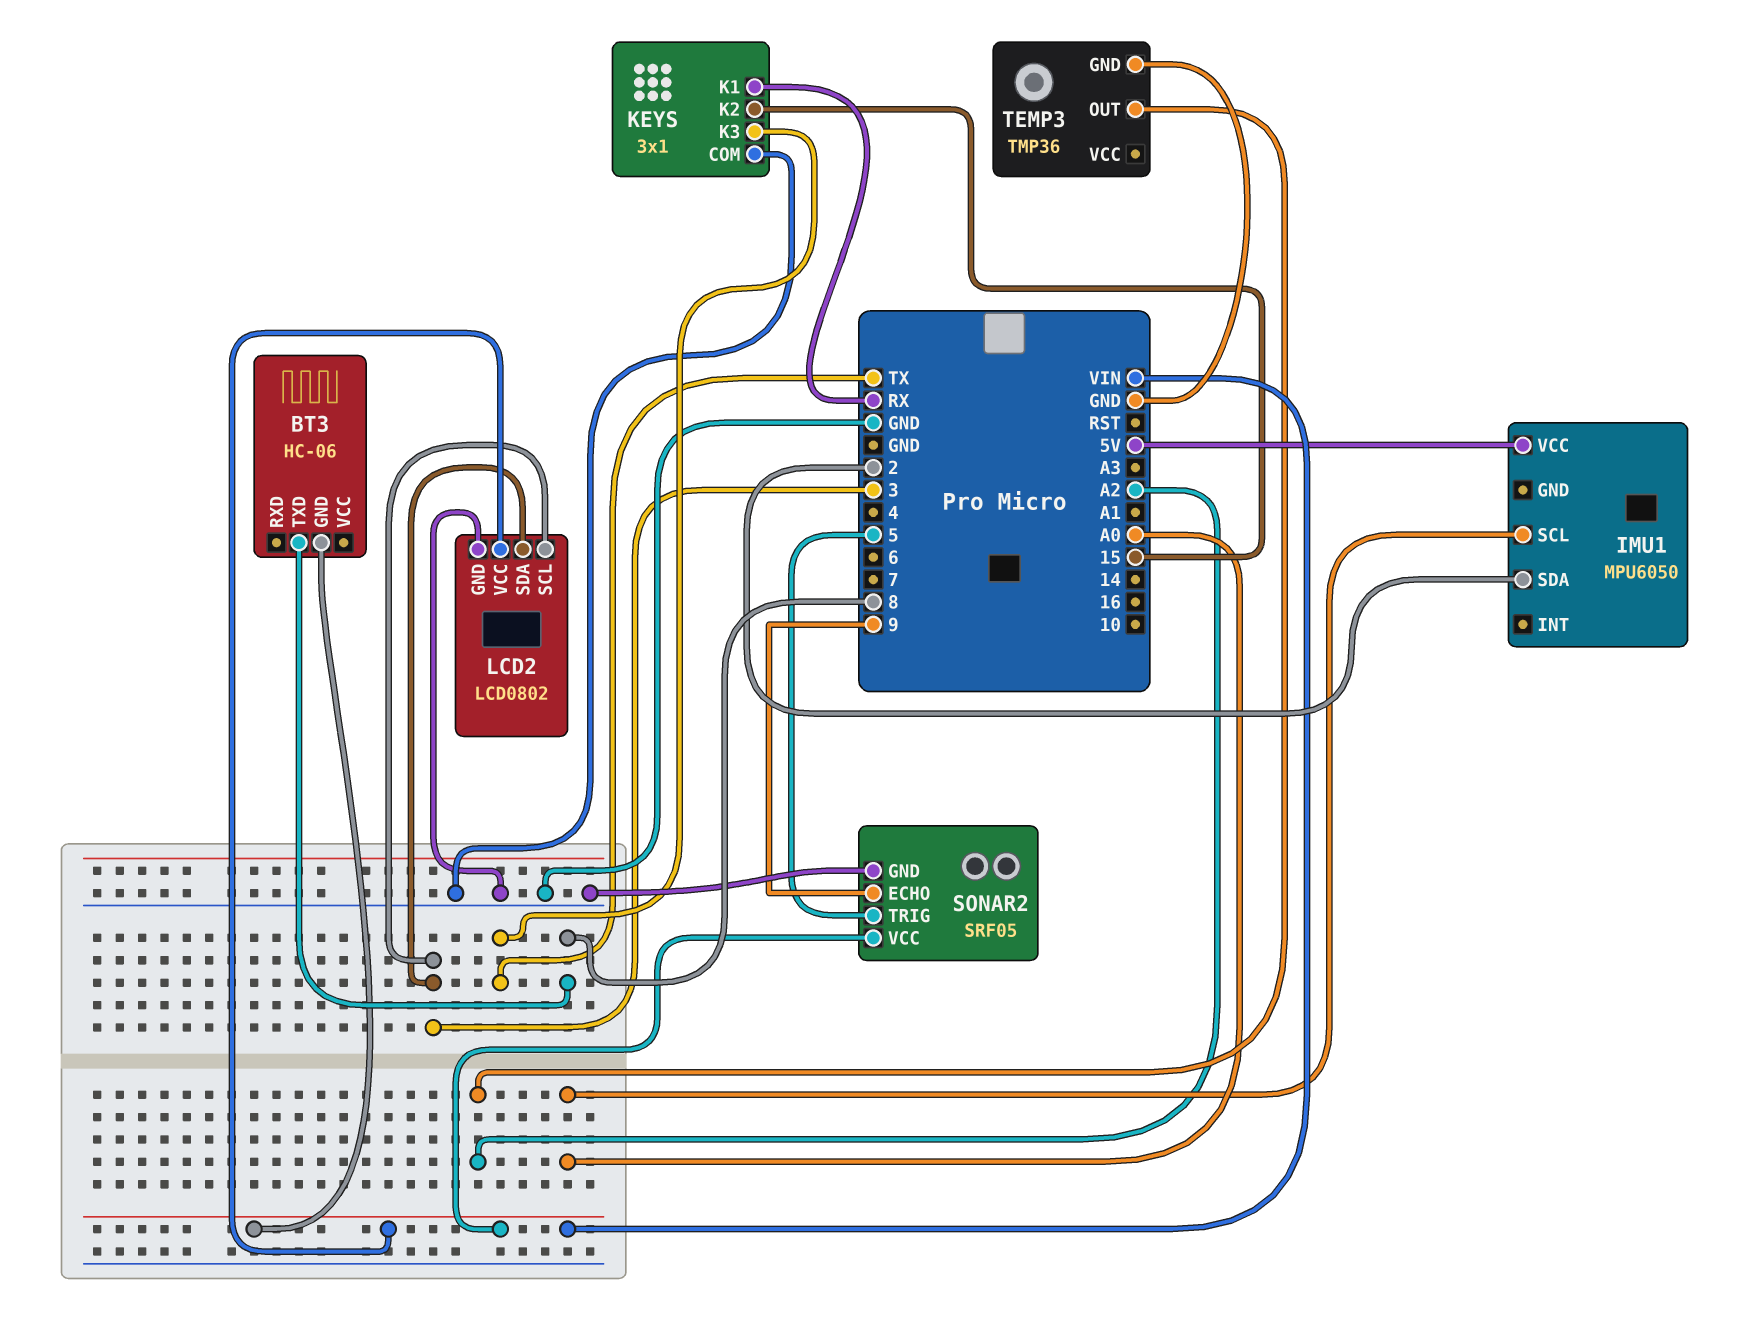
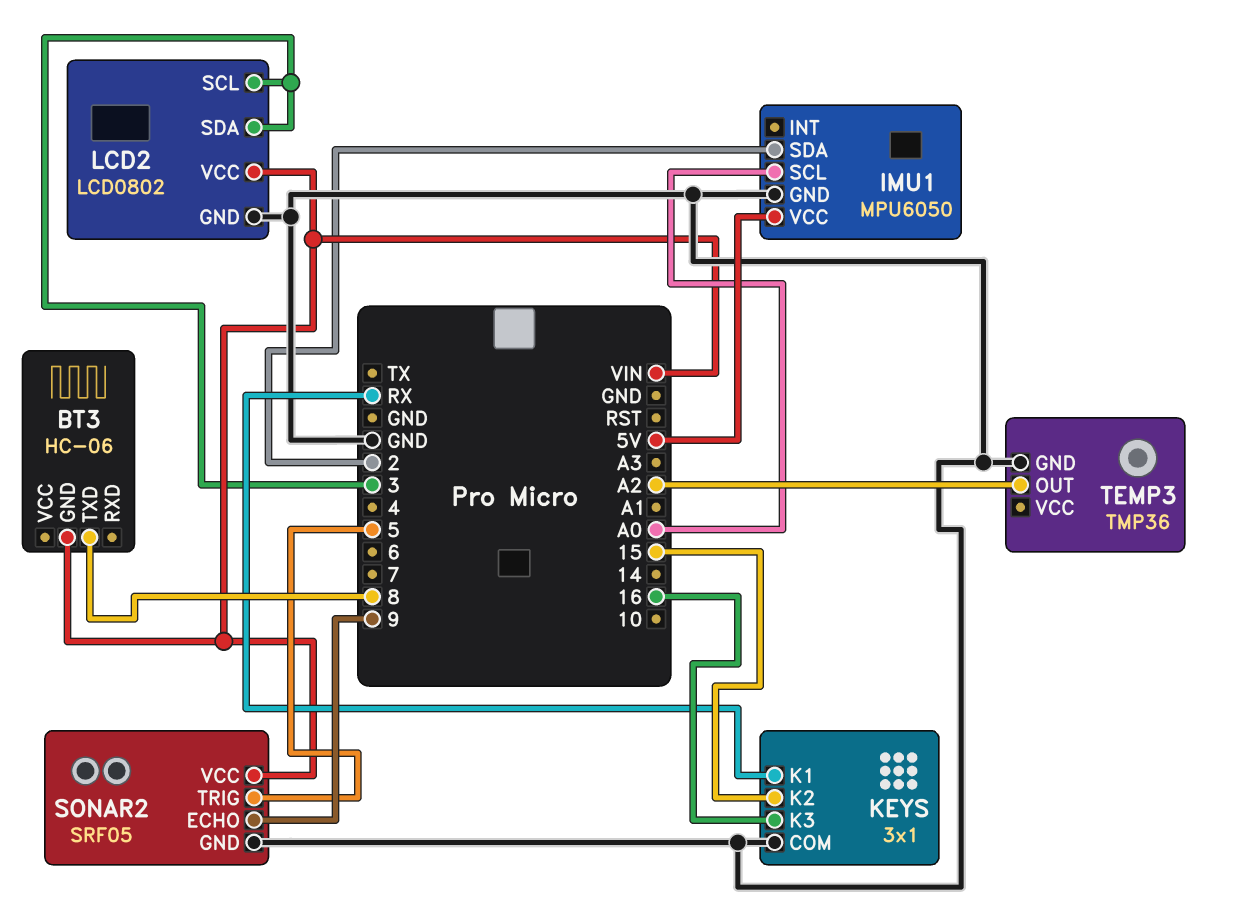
IMU1 pin GND: none -> GND
KEYS pin K3: TX -> 16

